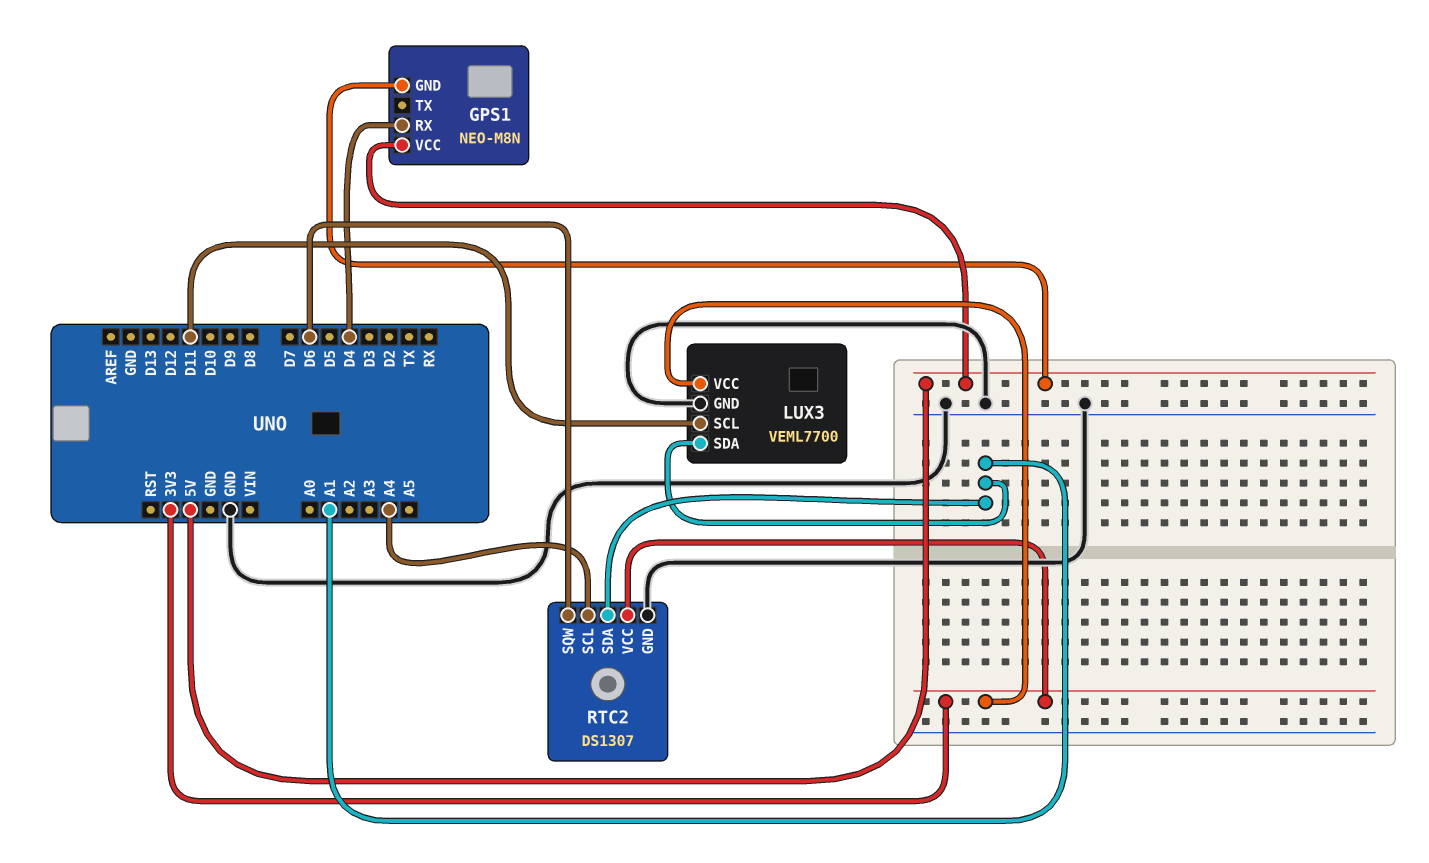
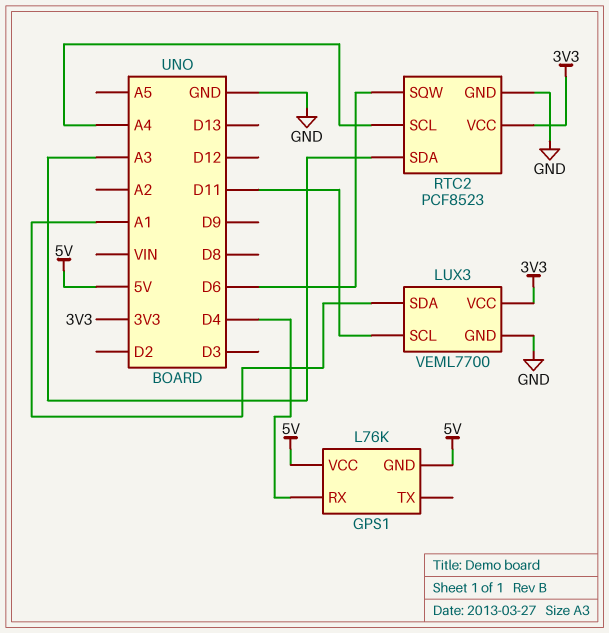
GPS1: NEO-M8N -> L76K
RTC2: DS1307 -> PCF8523
RTC2 pin SDA: A1 -> A3

